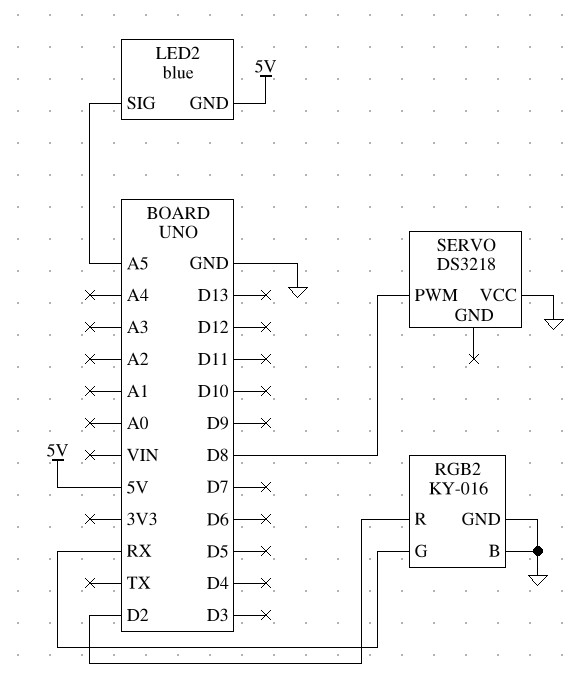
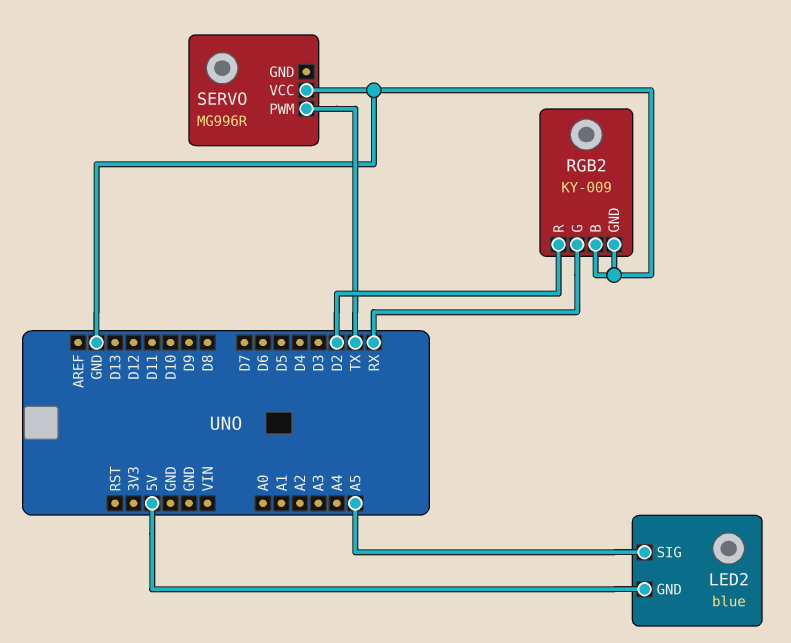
RGB2: KY-016 -> KY-009
SERVO: DS3218 -> MG996R
SERVO pin PWM: D8 -> TX

